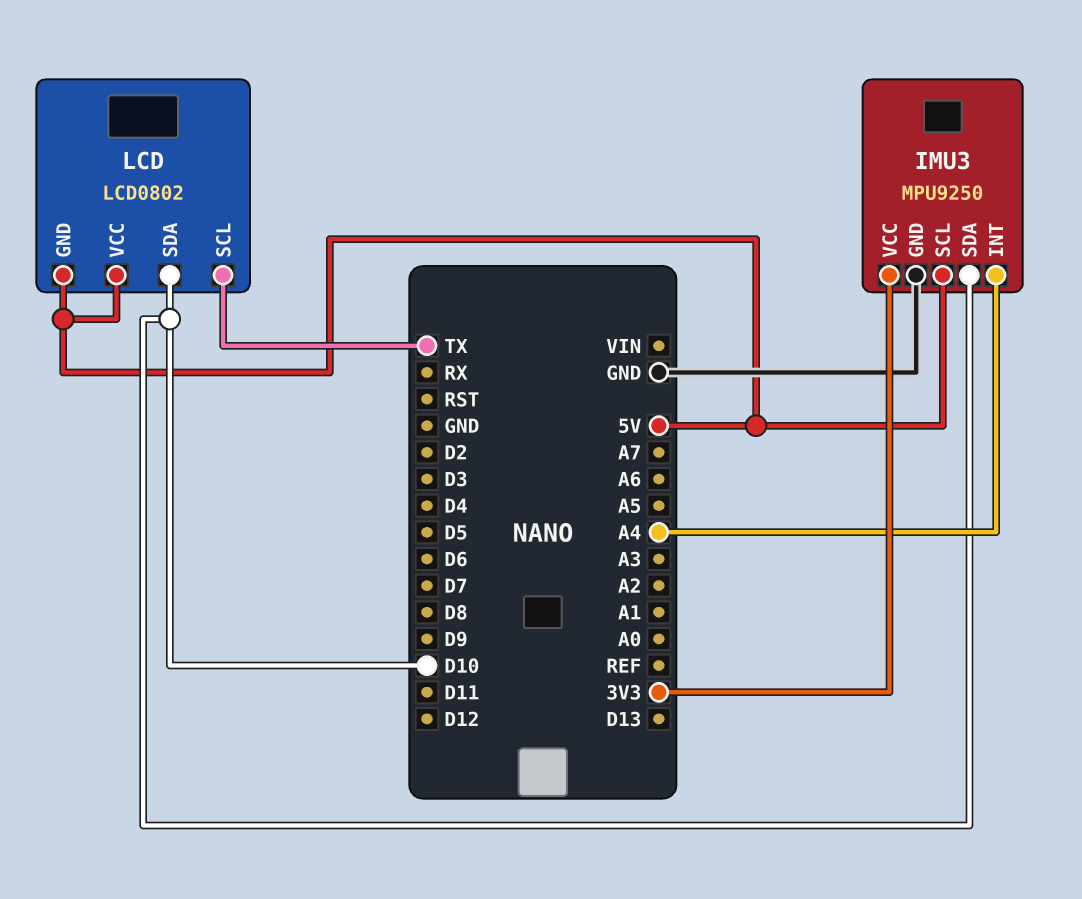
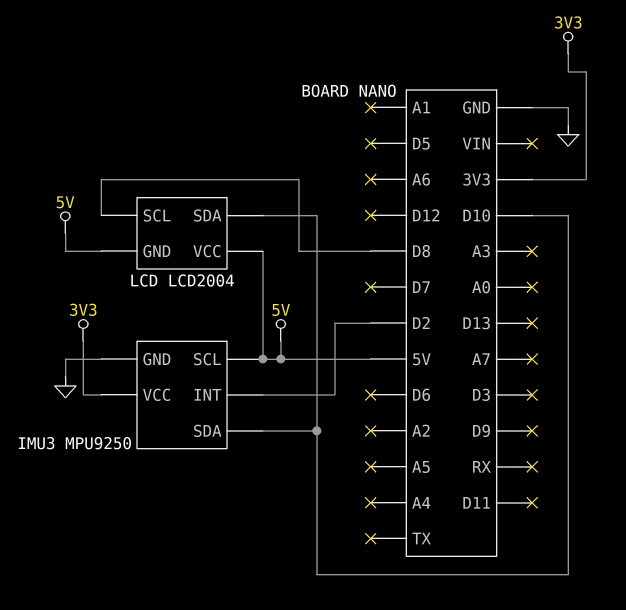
IMU3 pin INT: A4 -> D2
LCD: LCD0802 -> LCD2004
LCD pin SCL: TX -> D8

